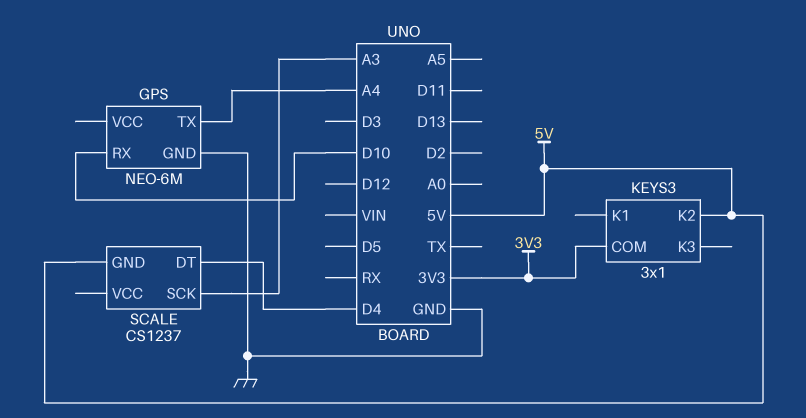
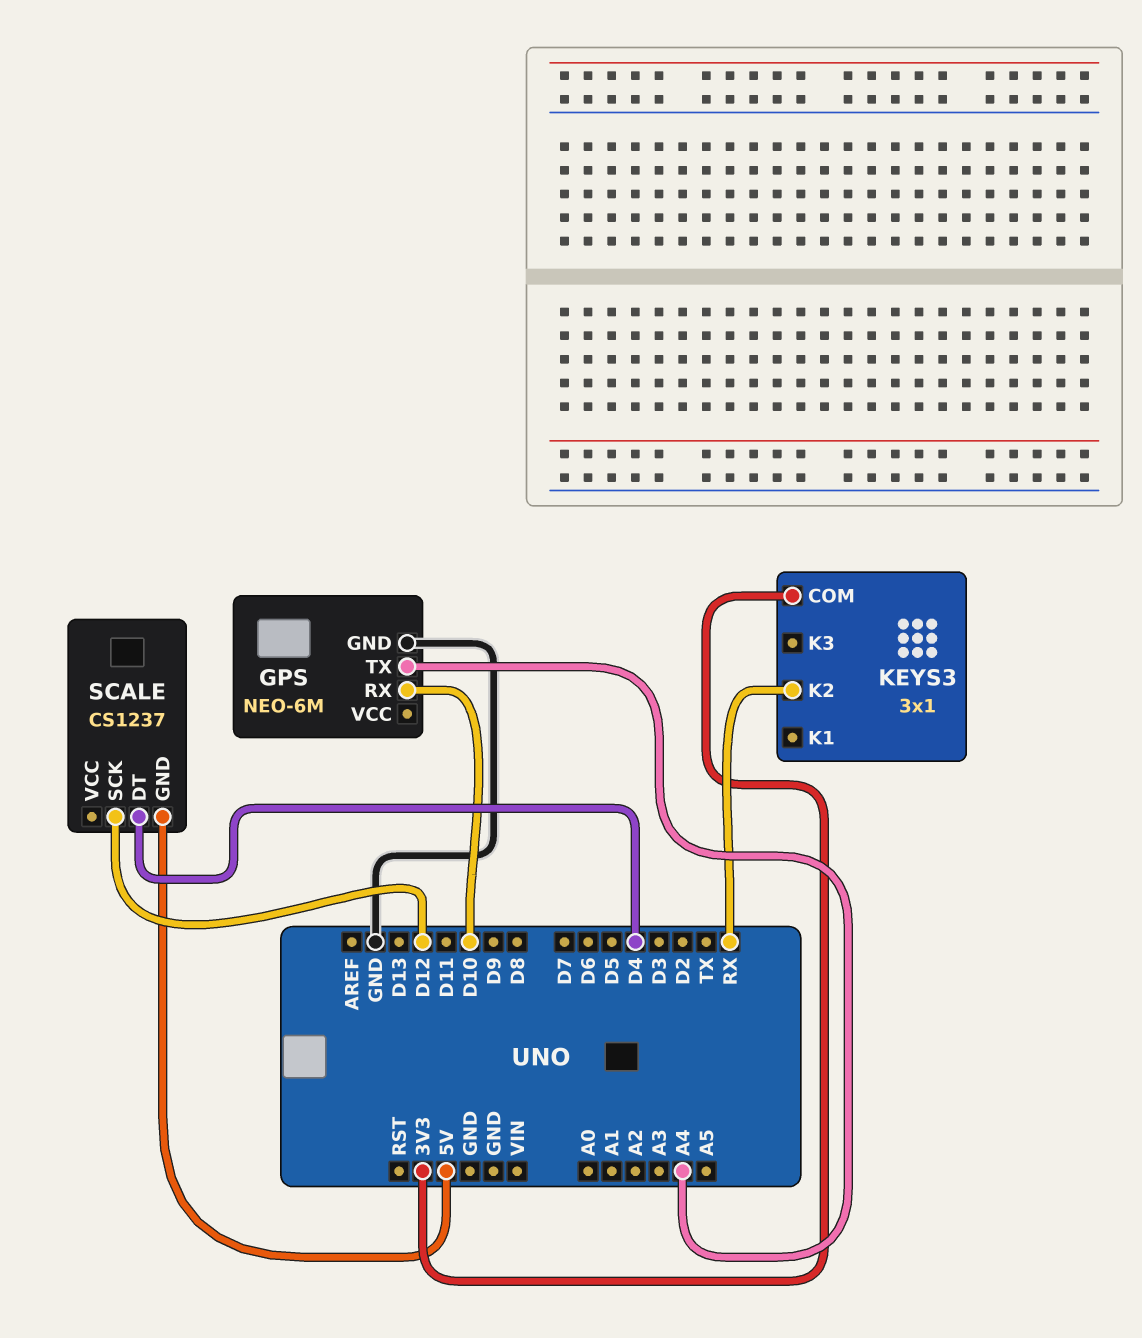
KEYS3 pin K2: 5V -> RX
SCALE pin SCK: A3 -> D12

